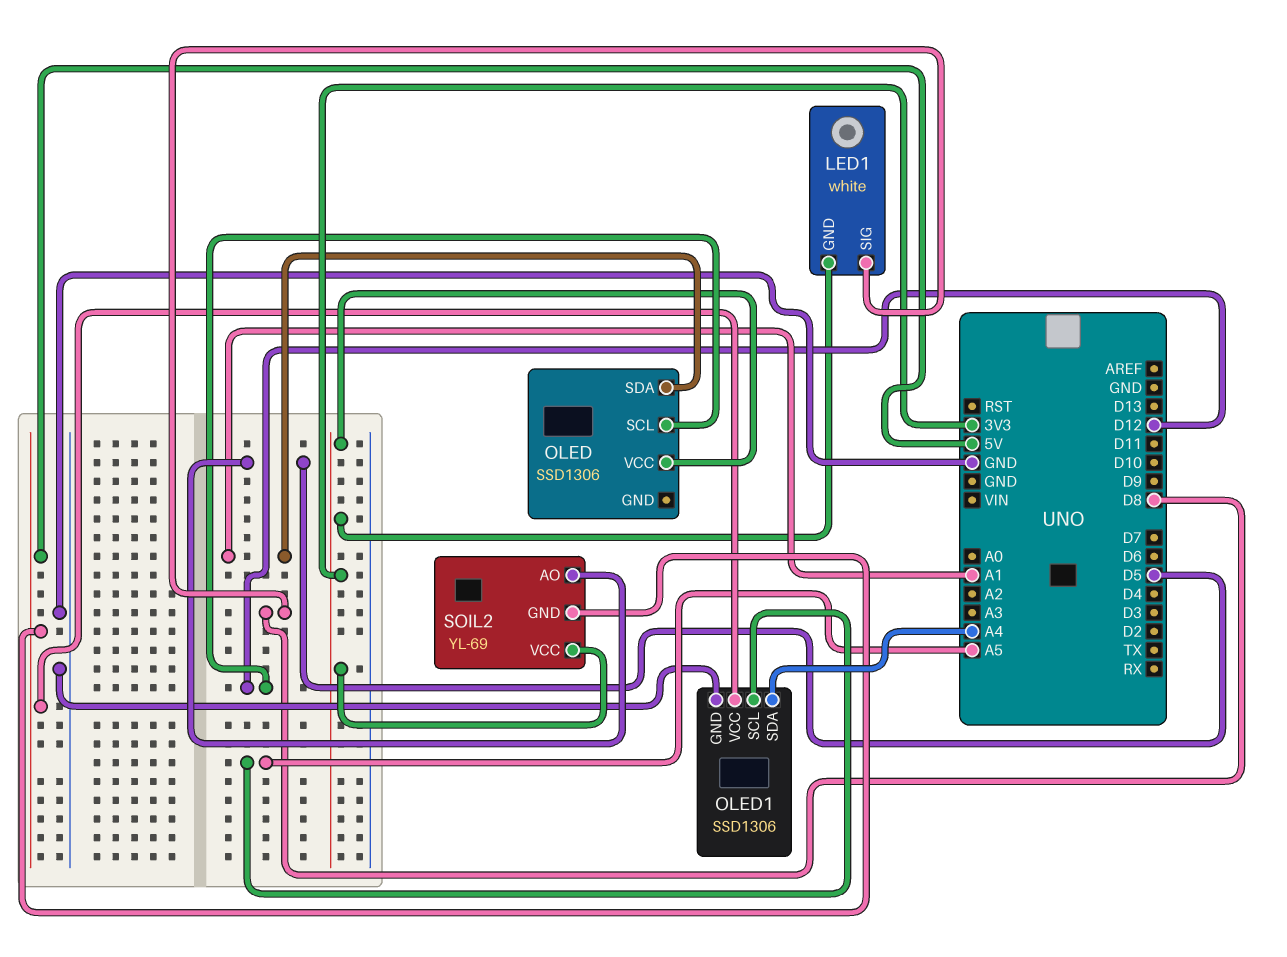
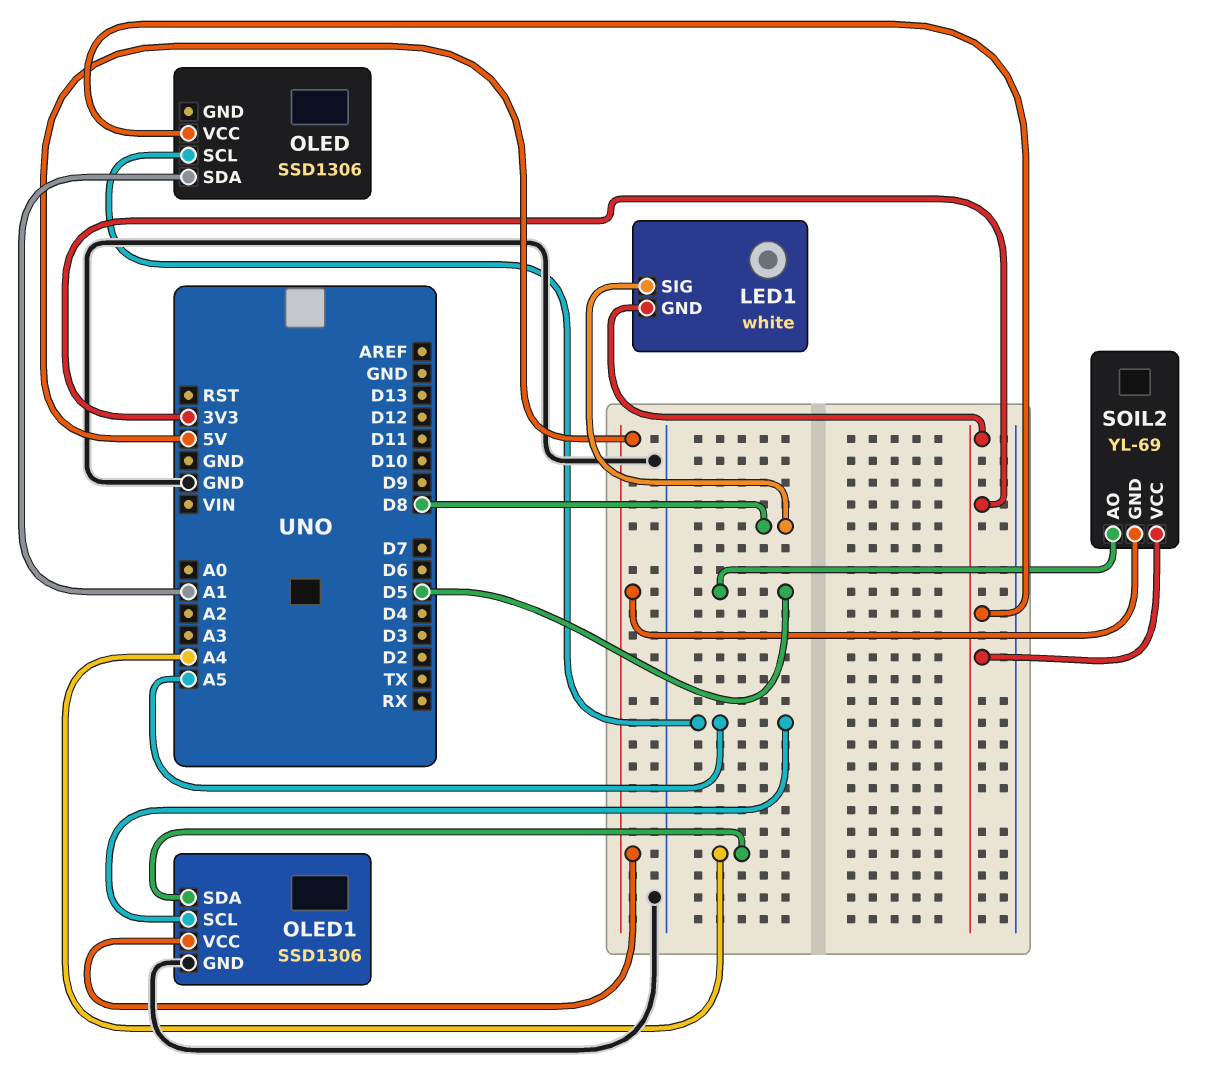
OLED pin SCL: D12 -> A5

